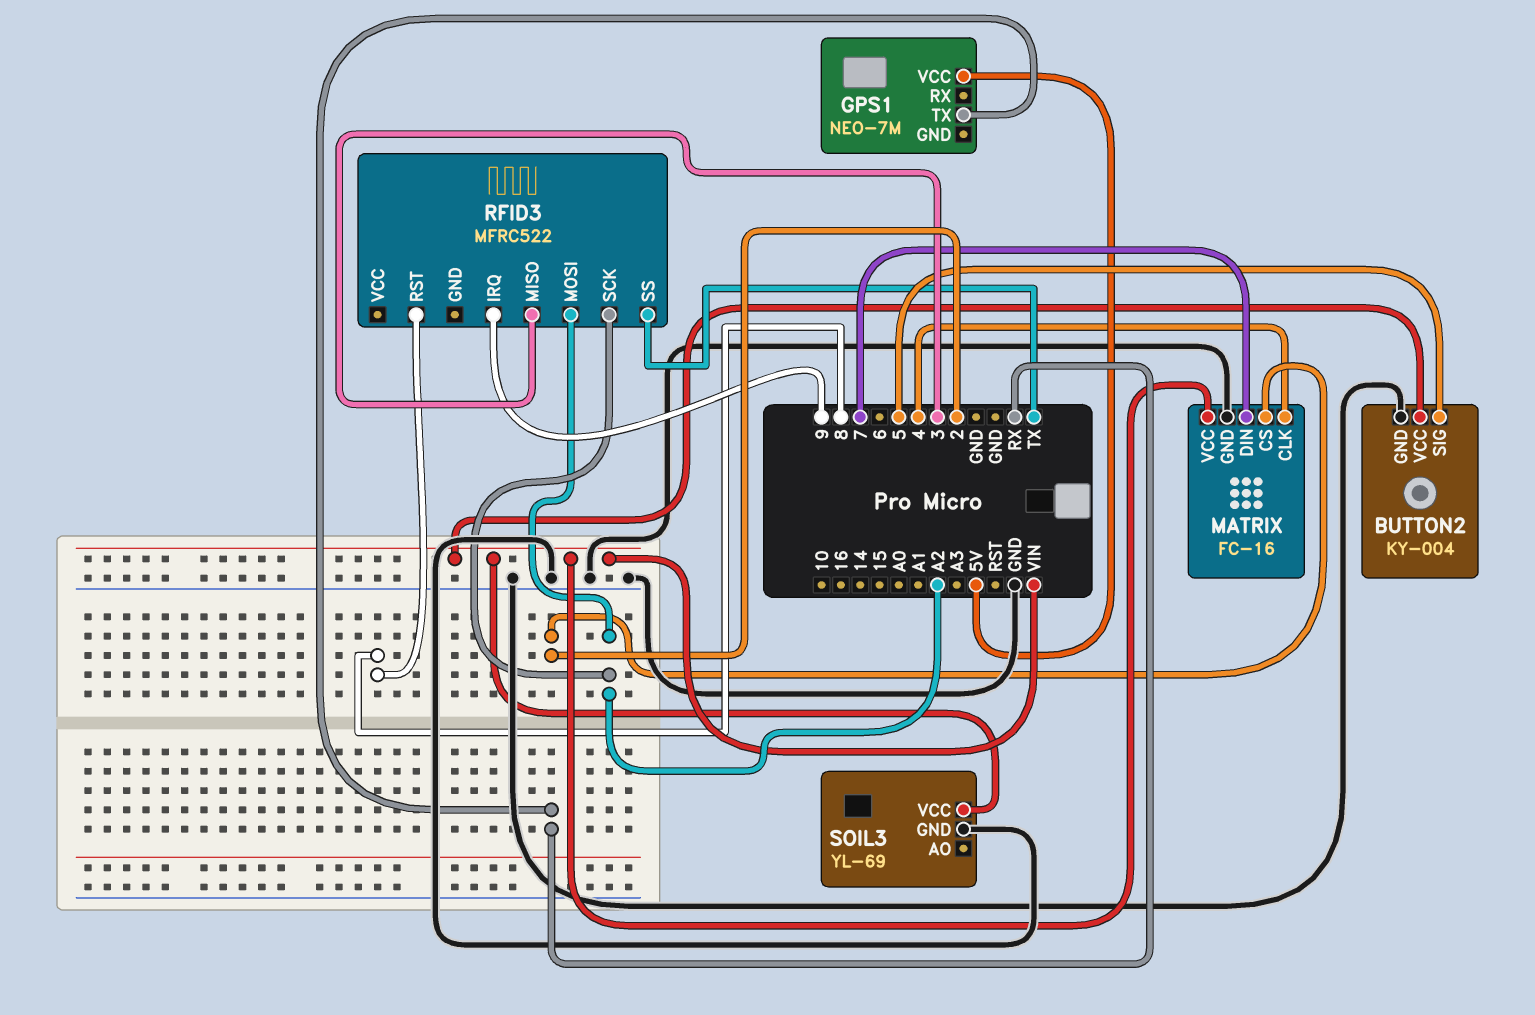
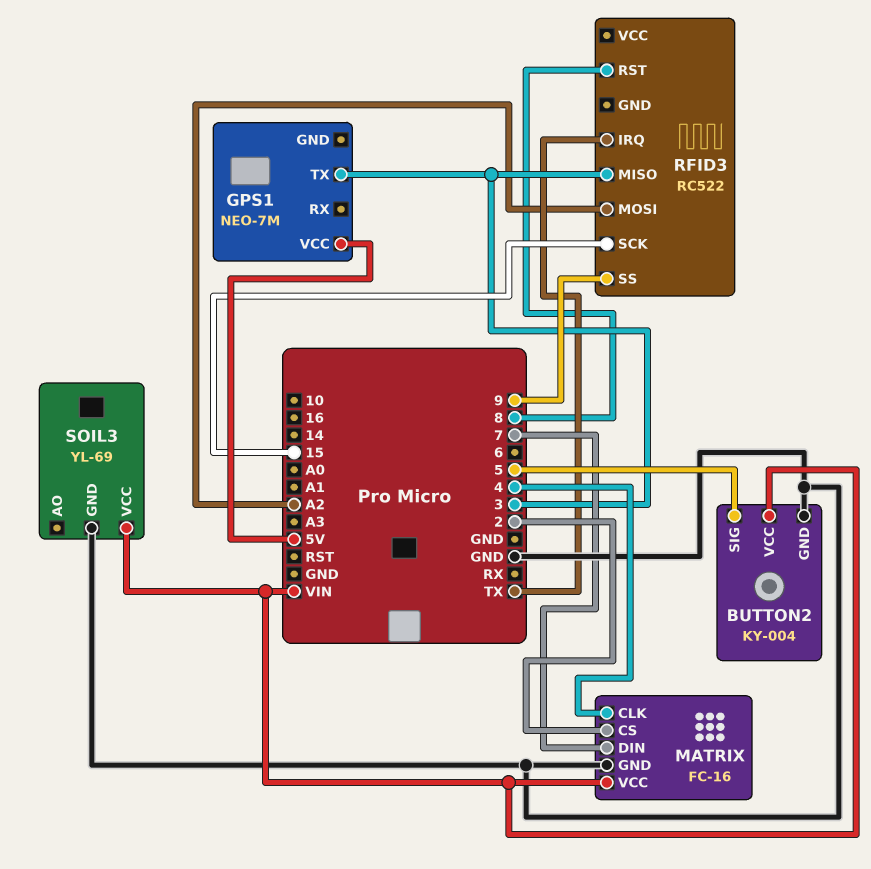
GPS1 pin TX: RX -> 3
RFID3: MFRC522 -> RC522
RFID3 pin IRQ: 9 -> TX
RFID3 pin SCK: A2 -> 15
RFID3 pin SS: TX -> 9

